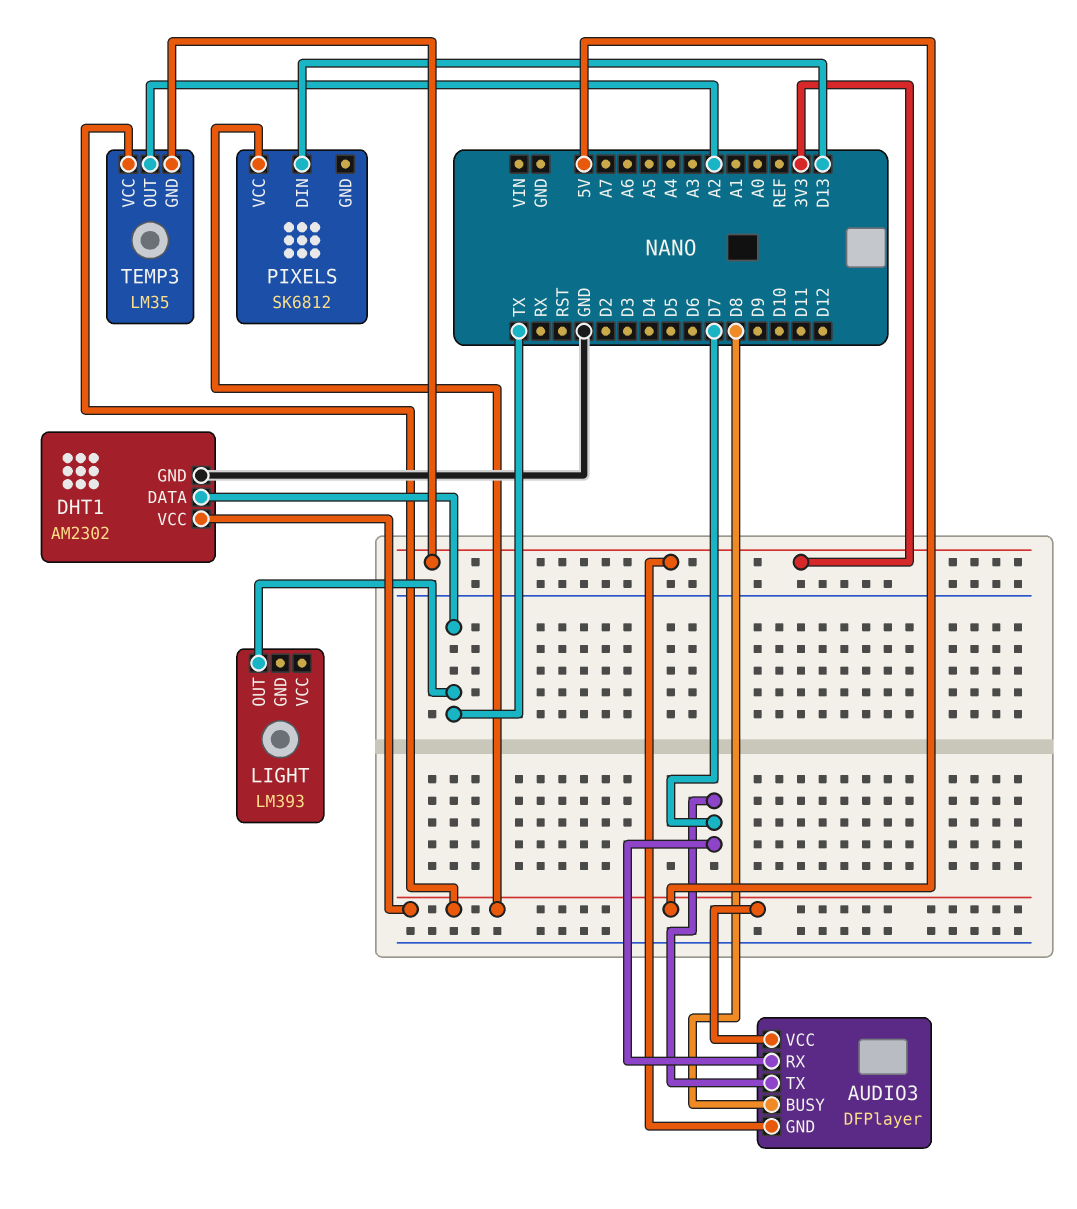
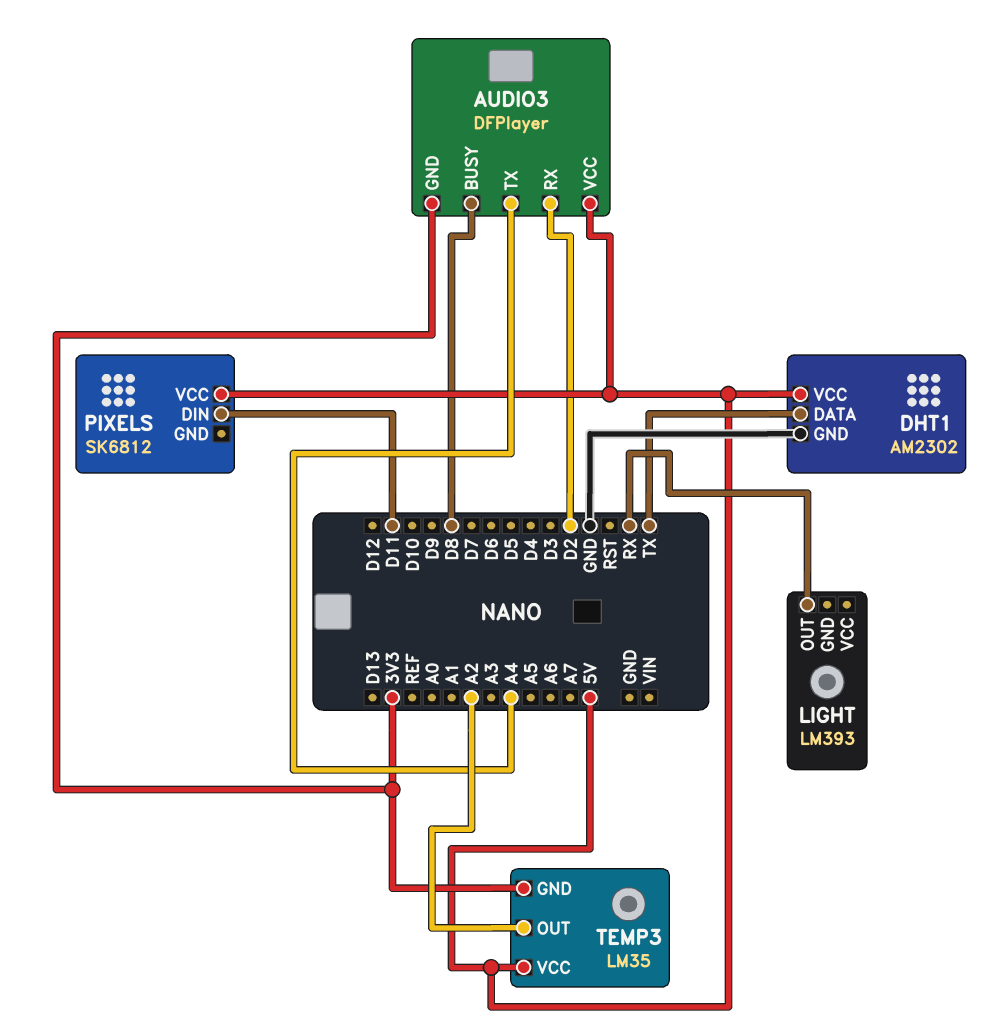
AUDIO3 pin RX: D7 -> D2
AUDIO3 pin TX: D7 -> A4
LIGHT pin OUT: TX -> RX
PIXELS pin DIN: D13 -> D11

